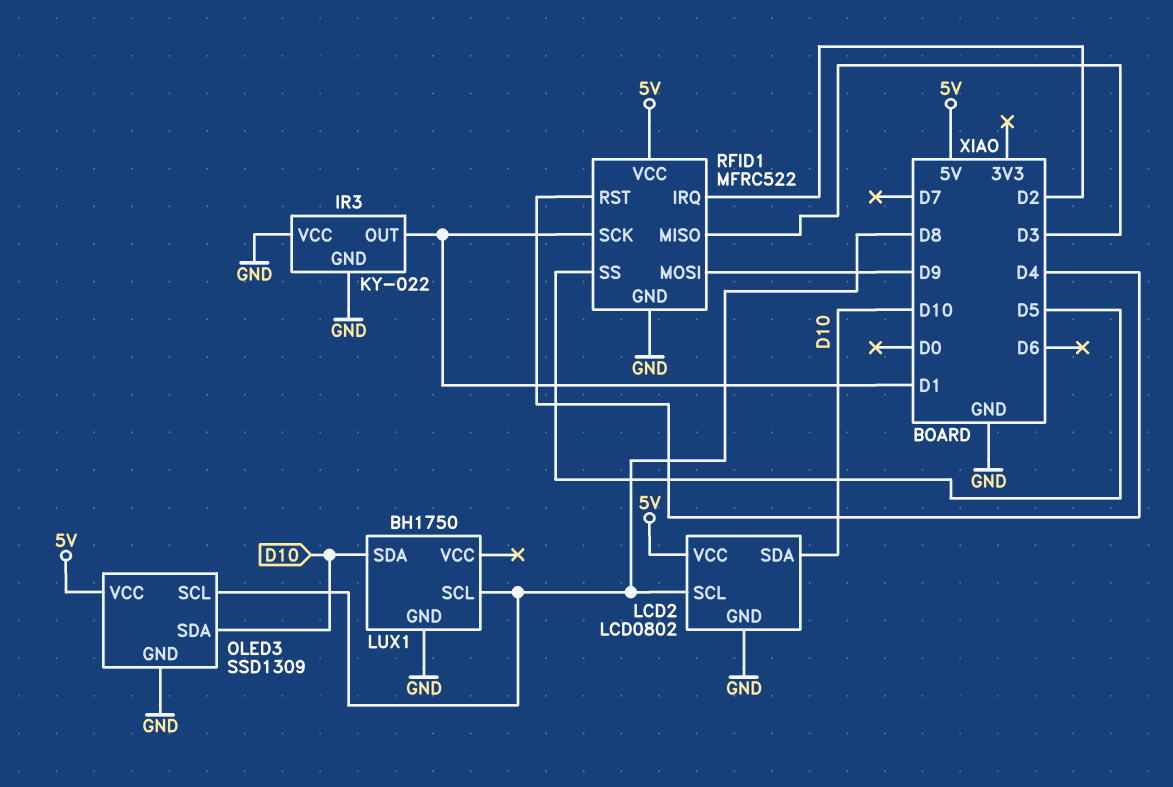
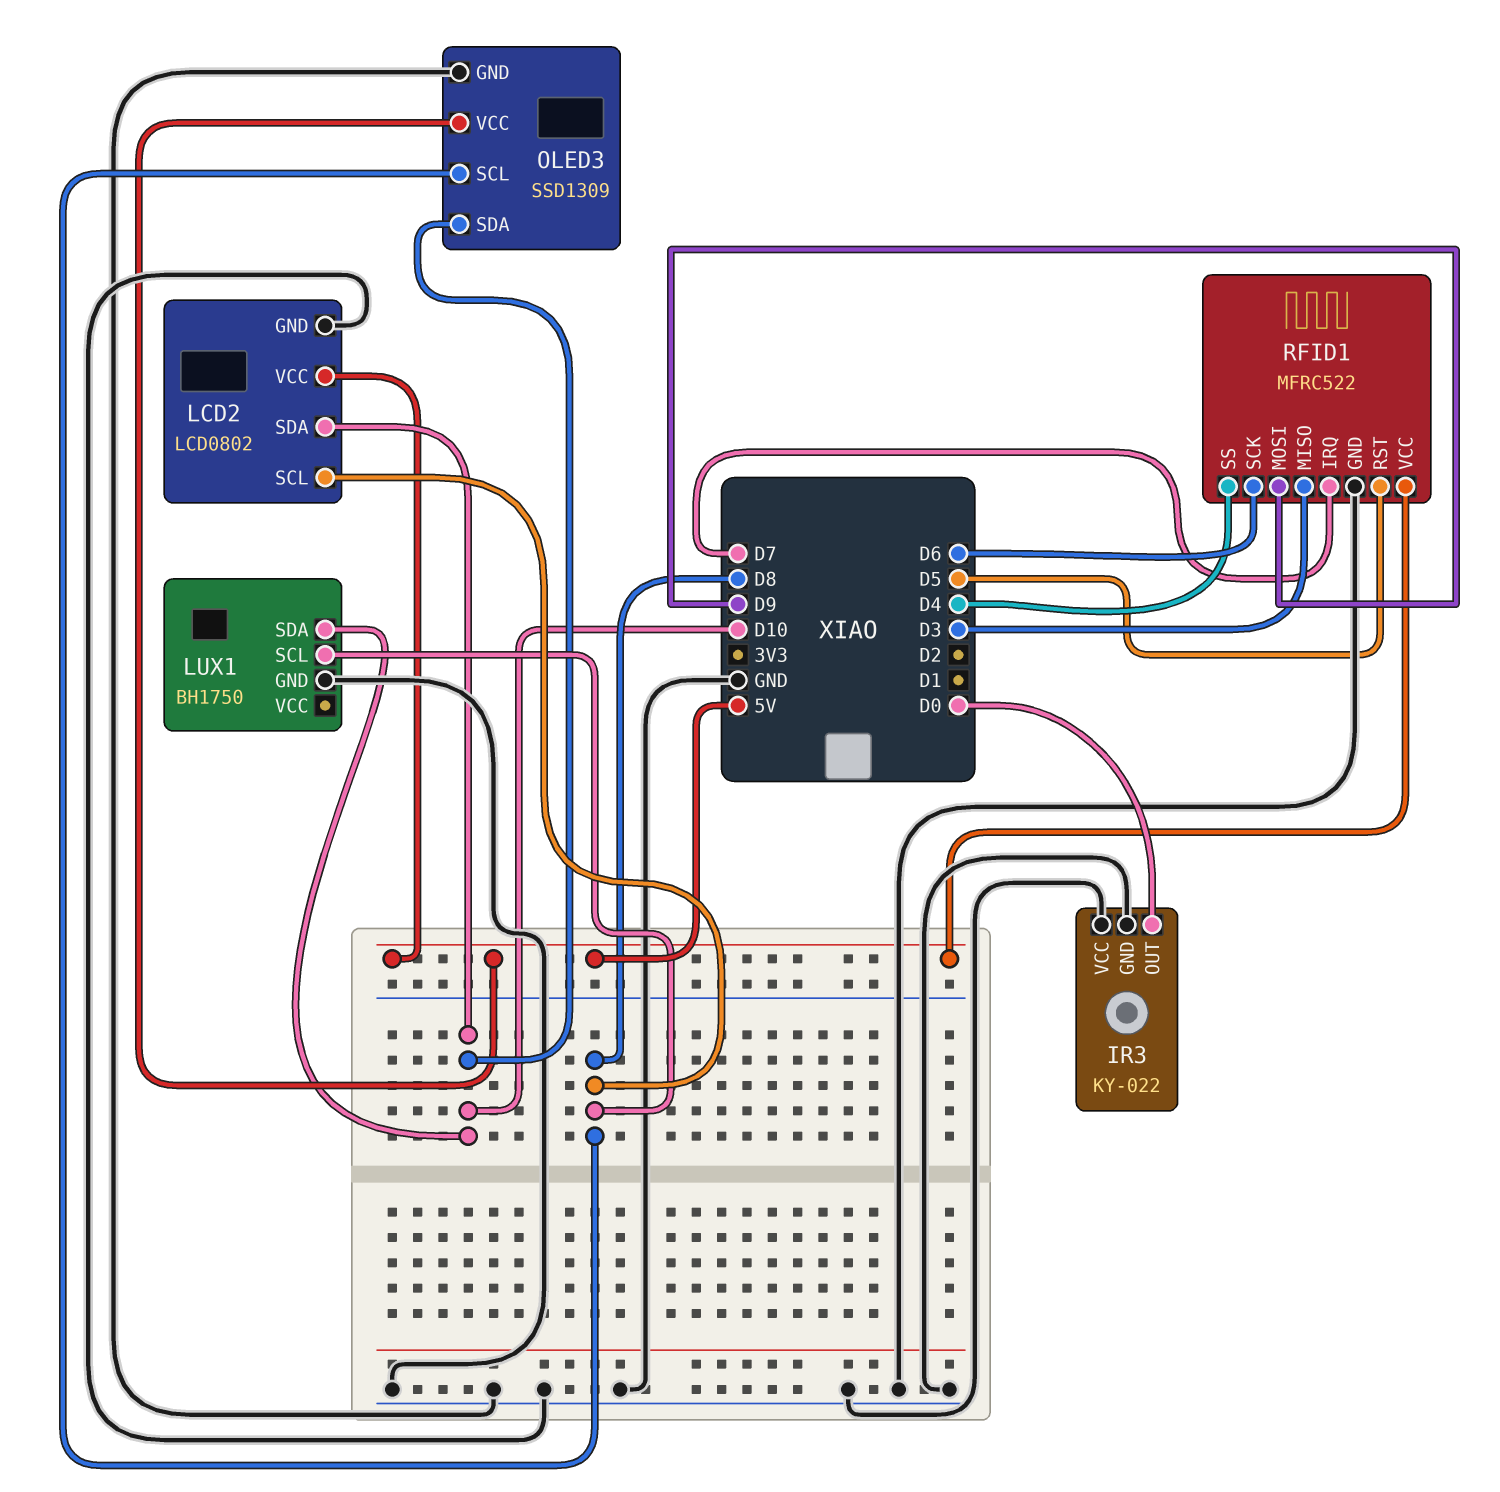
IR3 pin OUT: D1 -> D0
RFID1 pin IRQ: D2 -> D7
RFID1 pin RST: D4 -> D5
RFID1 pin SCK: D1 -> D6
RFID1 pin SS: D5 -> D4

